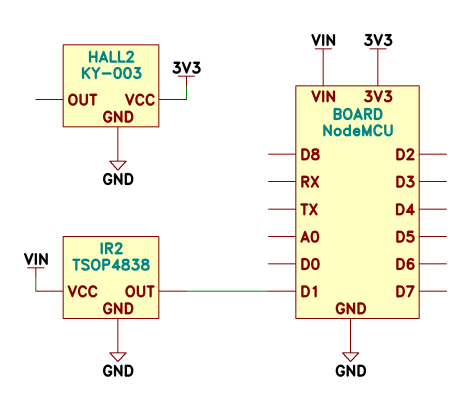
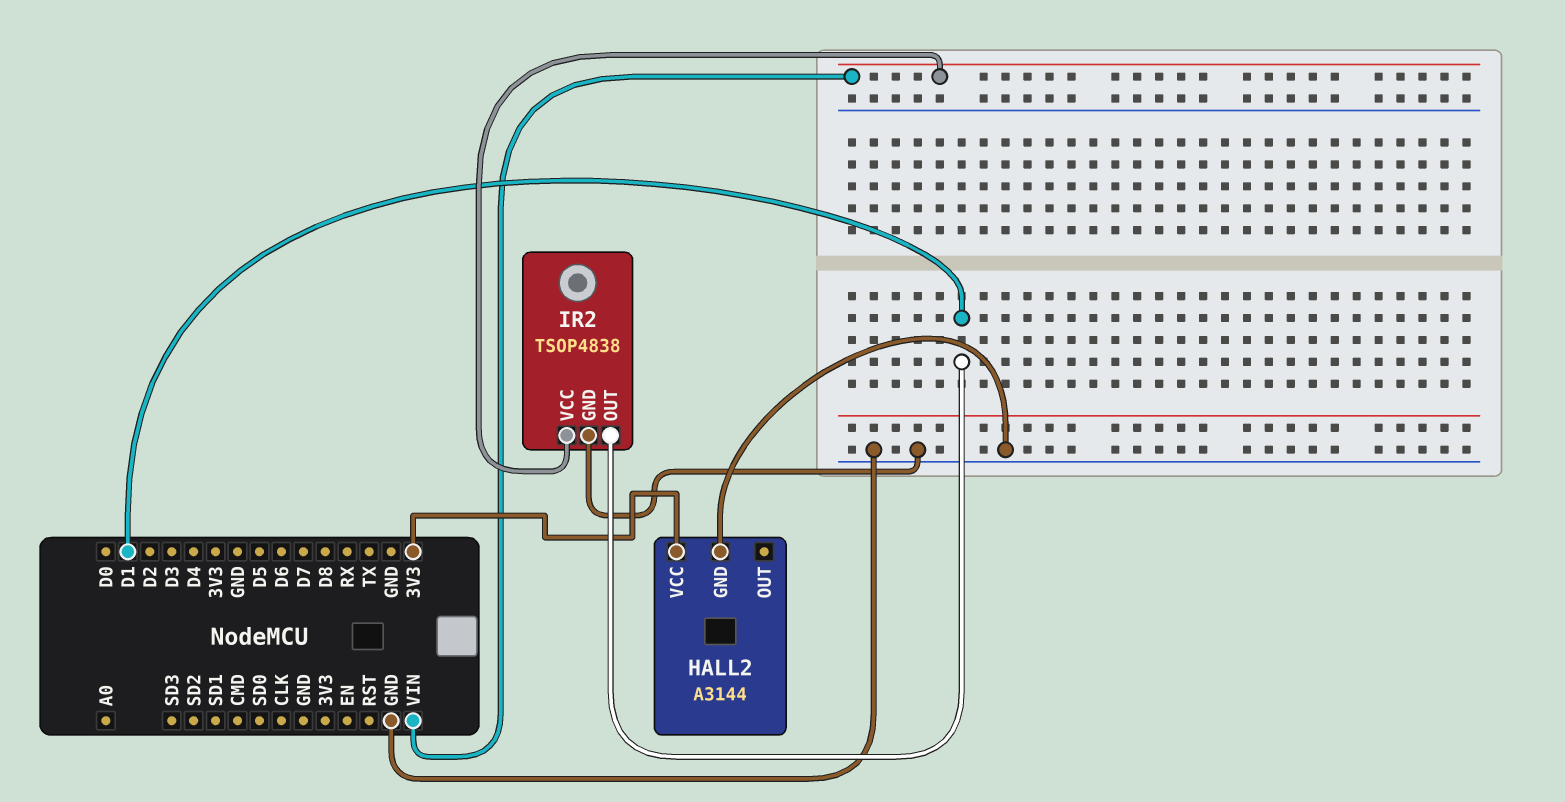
HALL2: KY-003 -> A3144

